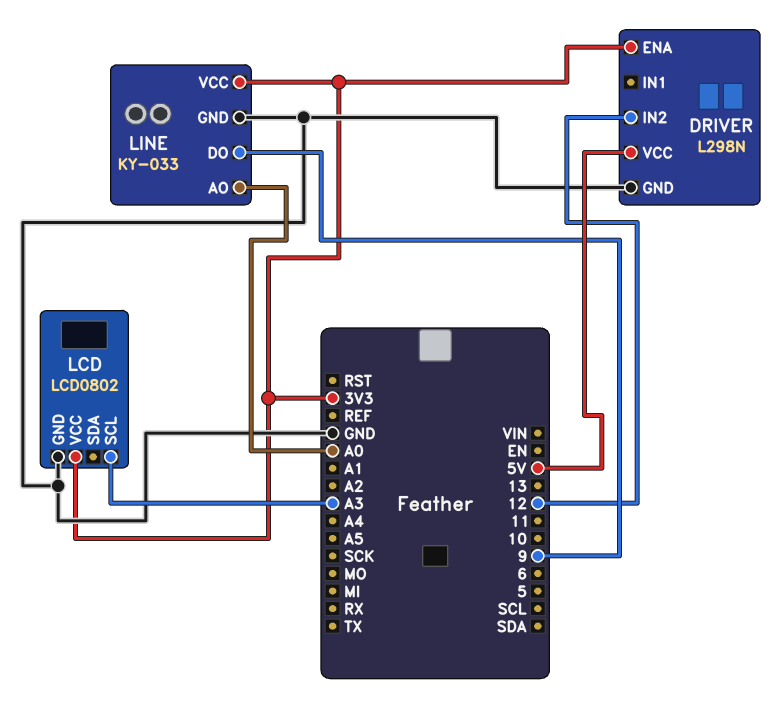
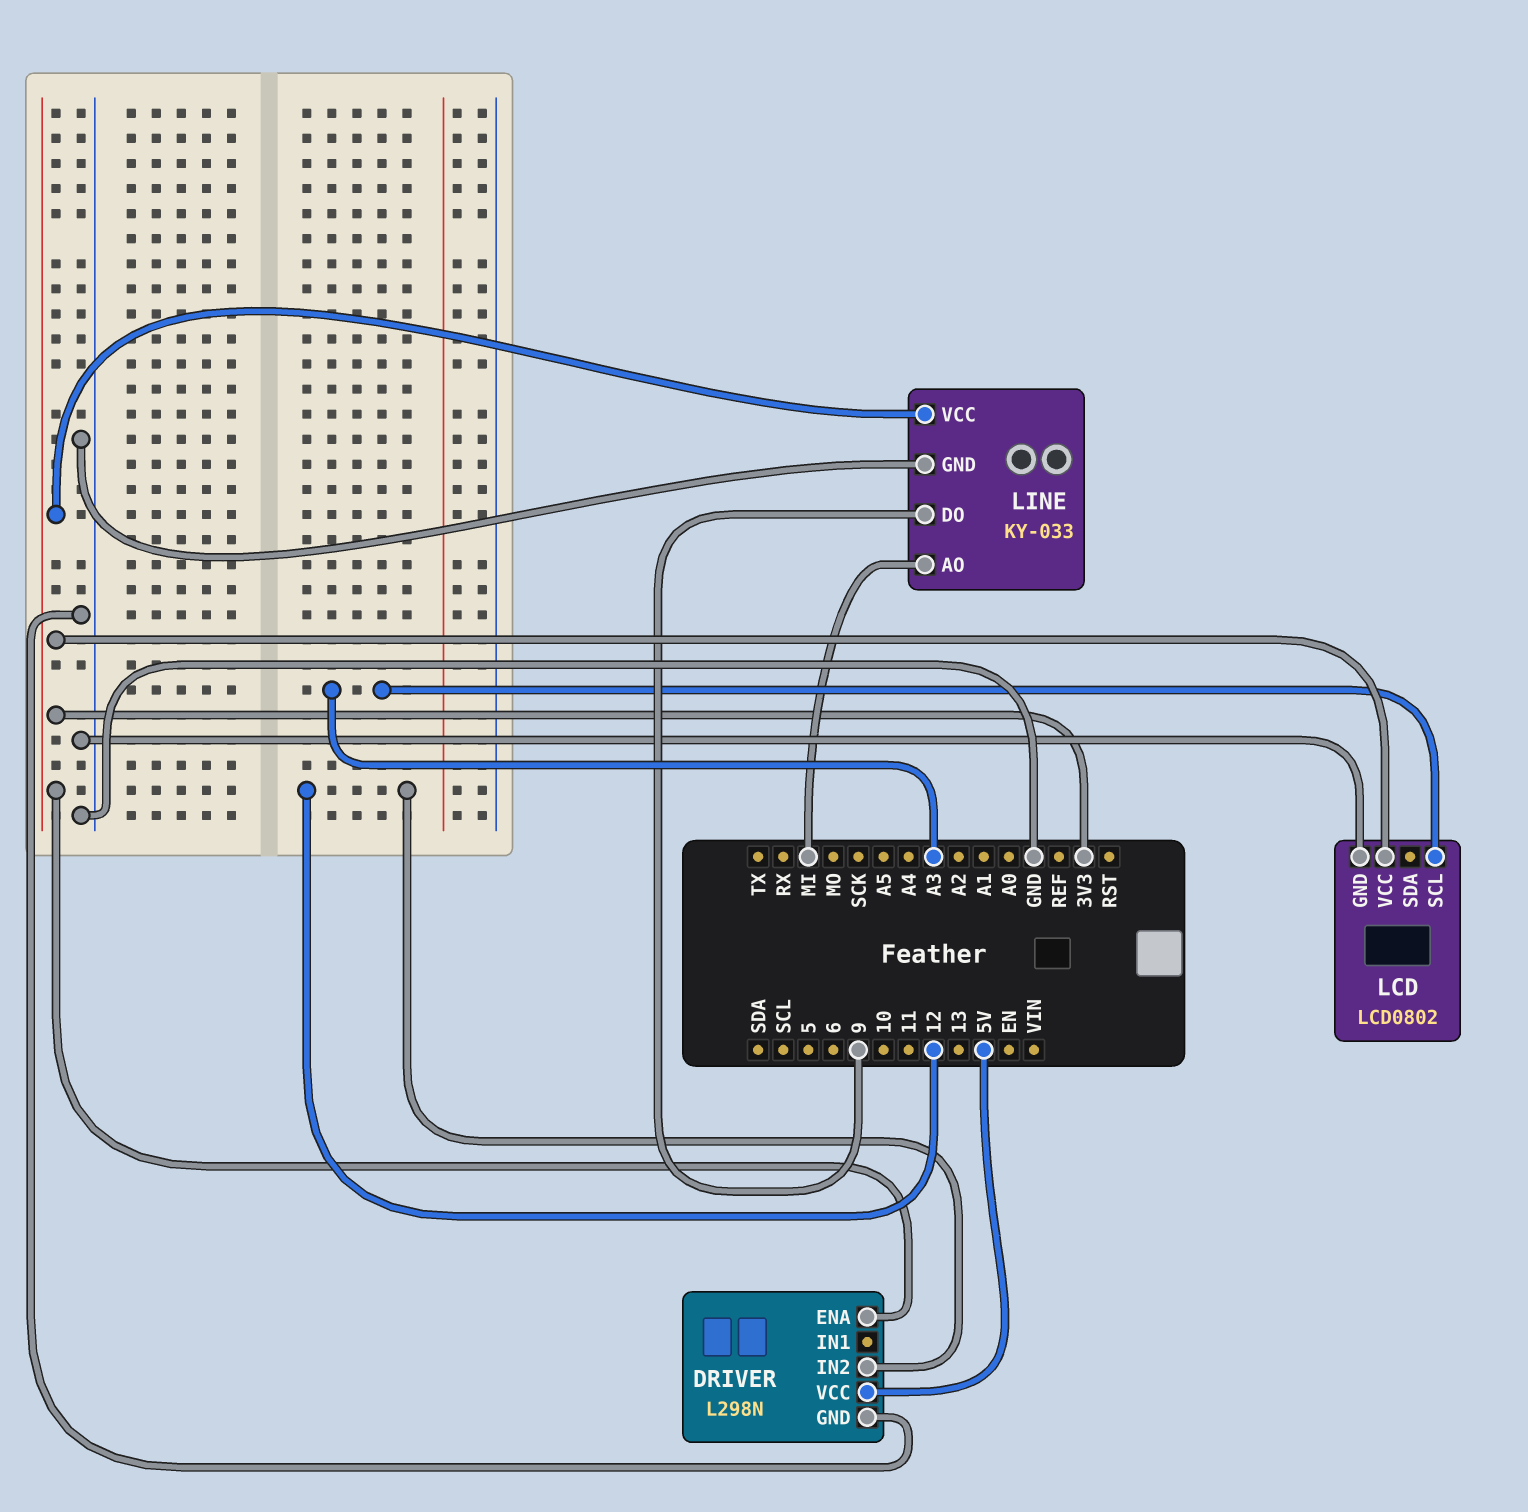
LINE pin AO: A0 -> MI

